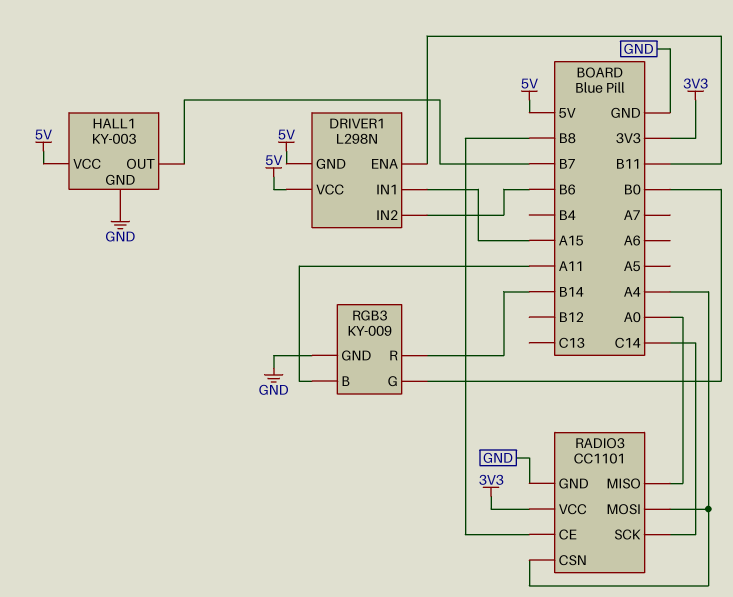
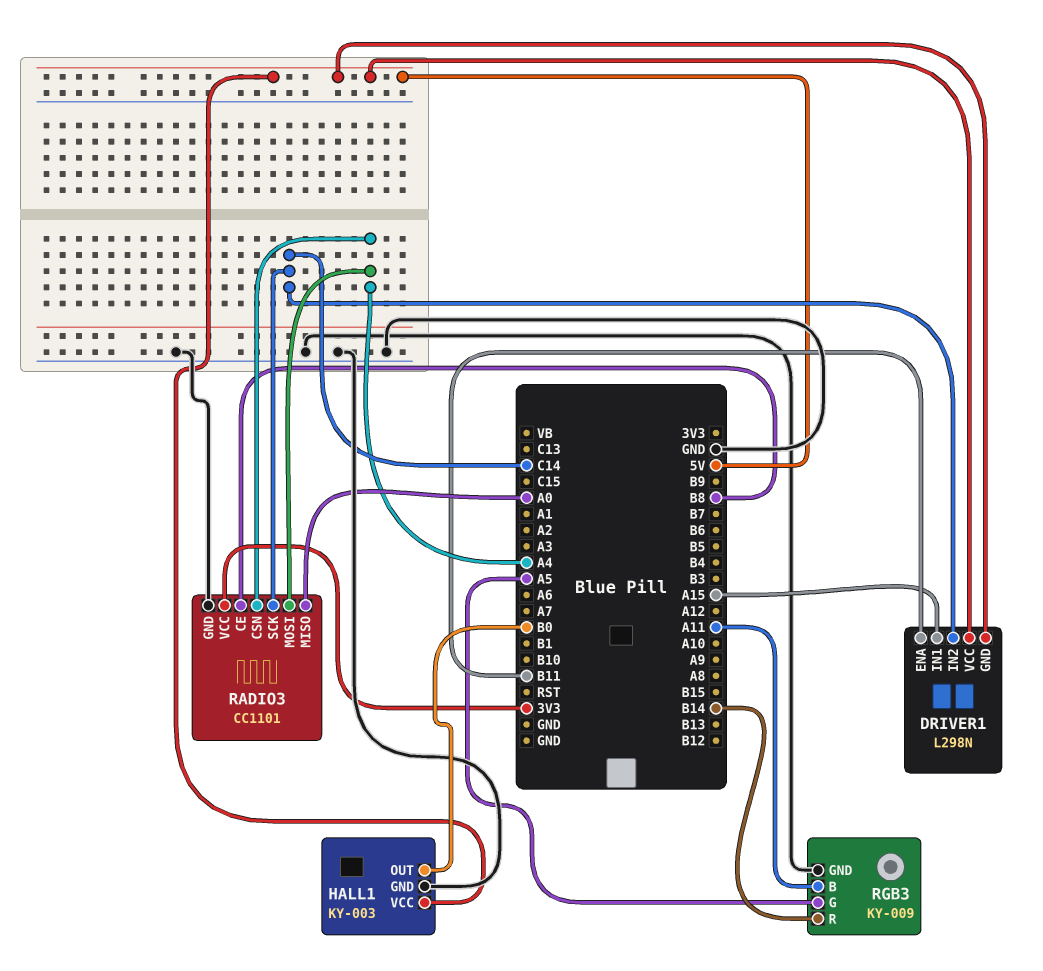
DRIVER1 pin IN2: B6 -> C14
HALL1 pin OUT: B7 -> B0
RGB3 pin G: B0 -> A5

